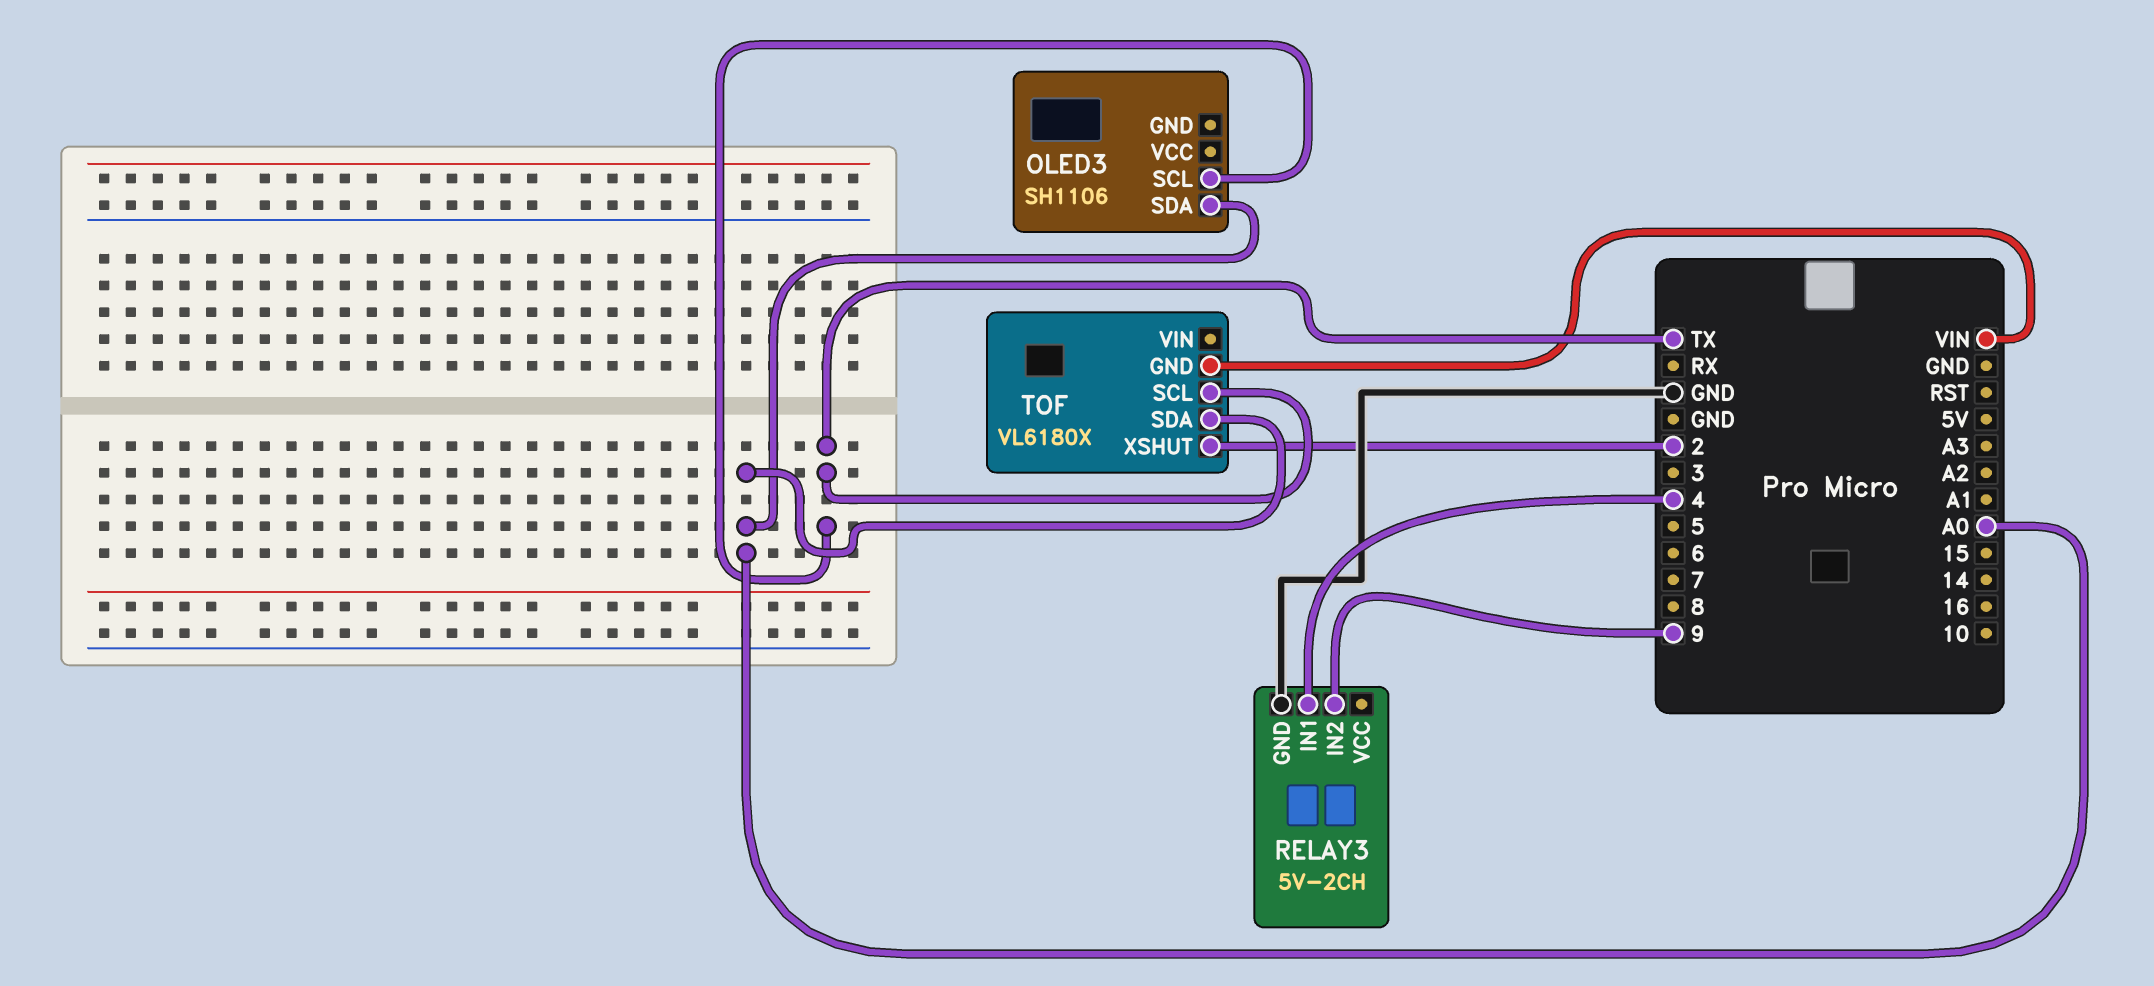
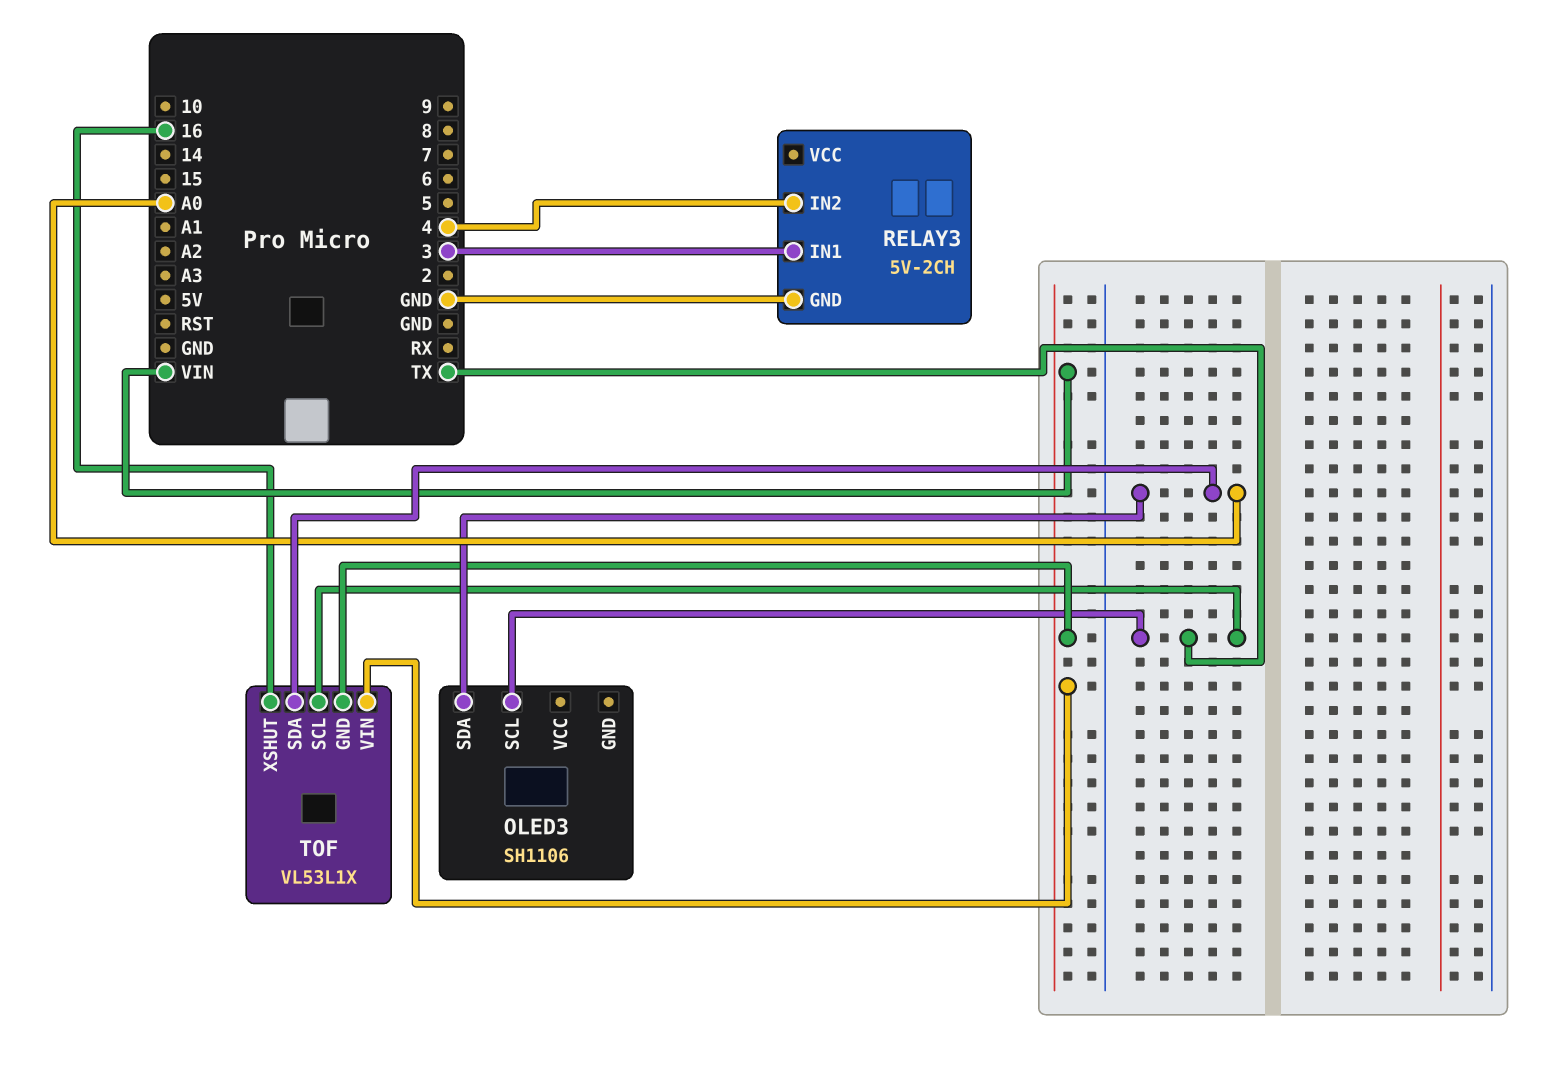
RELAY3 pin IN1: 4 -> 3
RELAY3 pin IN2: 9 -> 4
TOF: VL6180X -> VL53L1X
TOF pin VIN: none -> VIN
TOF pin XSHUT: 2 -> 16

